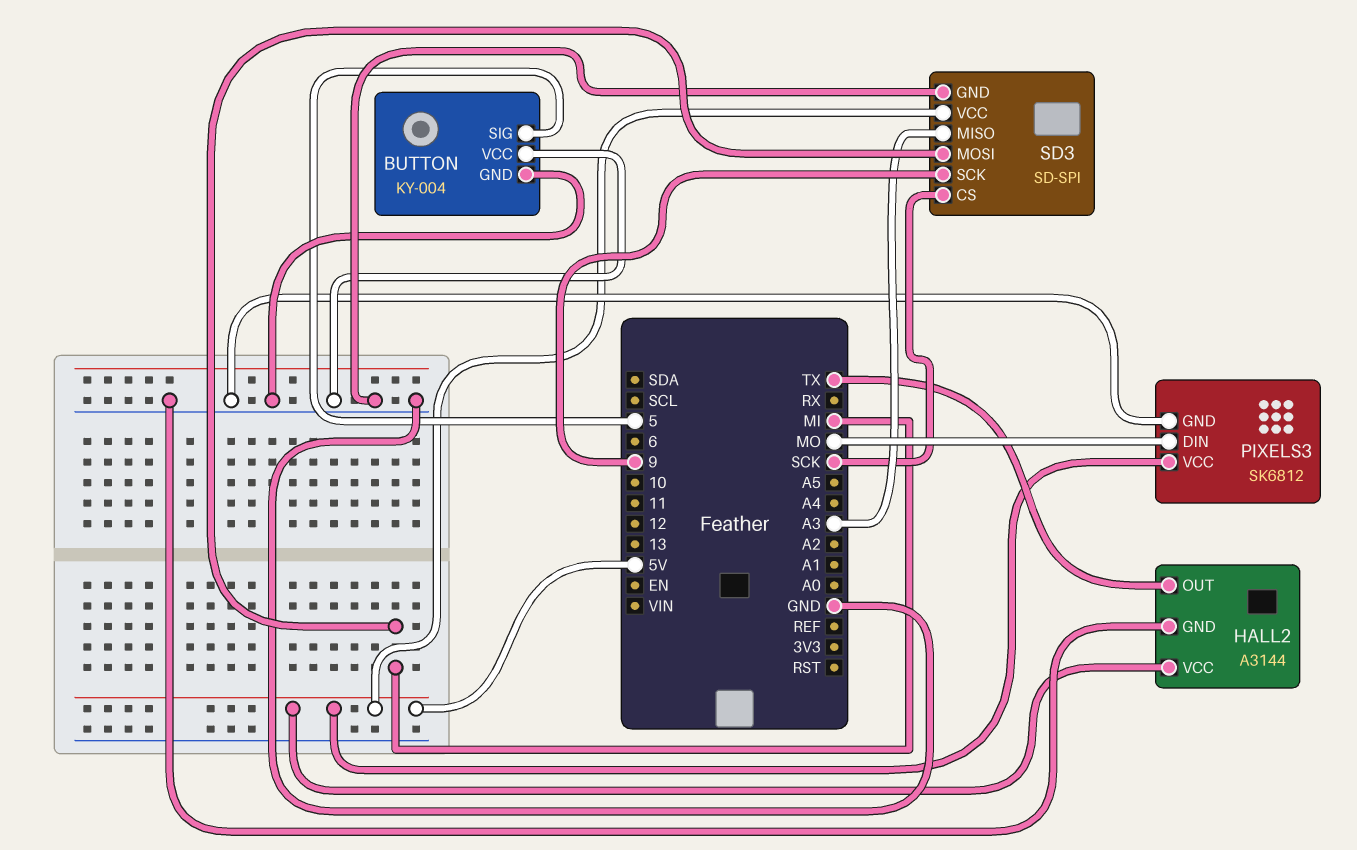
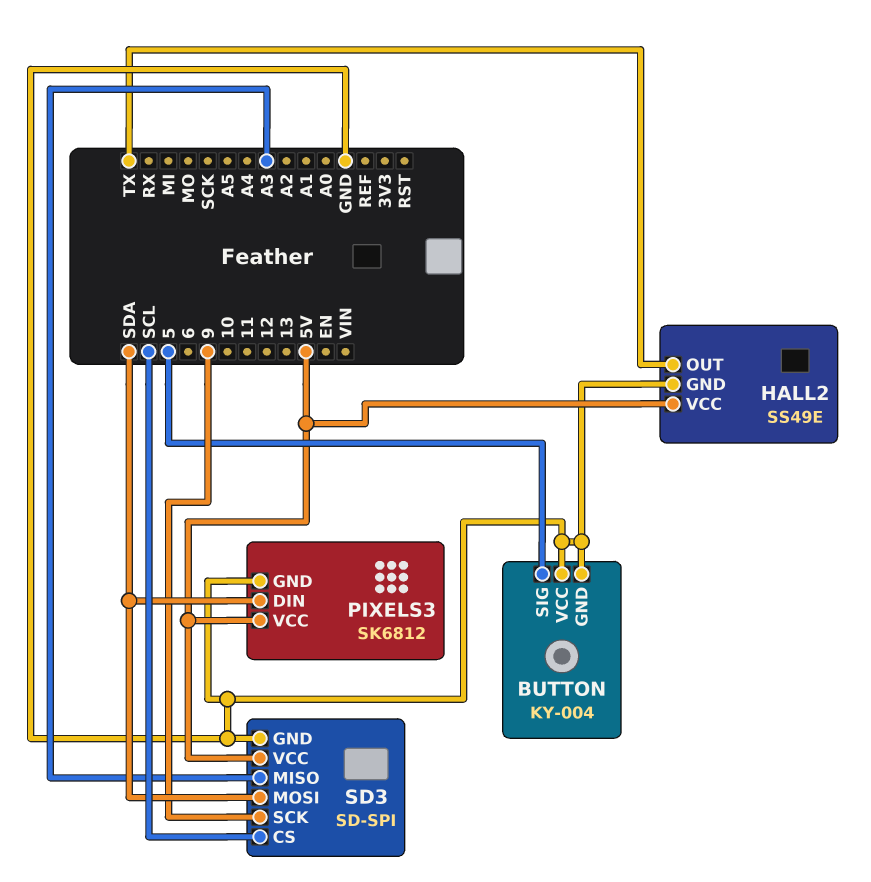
HALL2: A3144 -> SS49E
PIXELS3 pin DIN: MO -> SDA
SD3 pin CS: SCK -> SCL
SD3 pin MOSI: MI -> SDA

